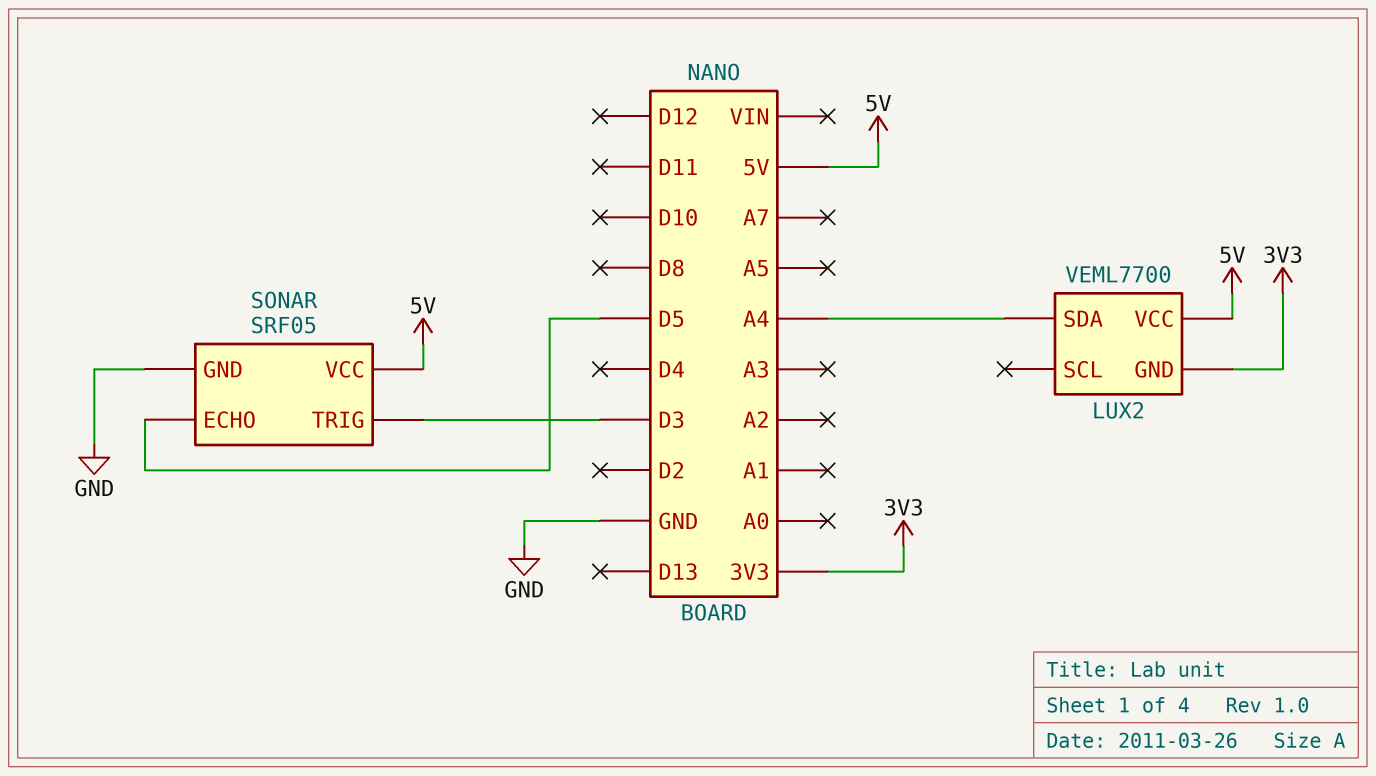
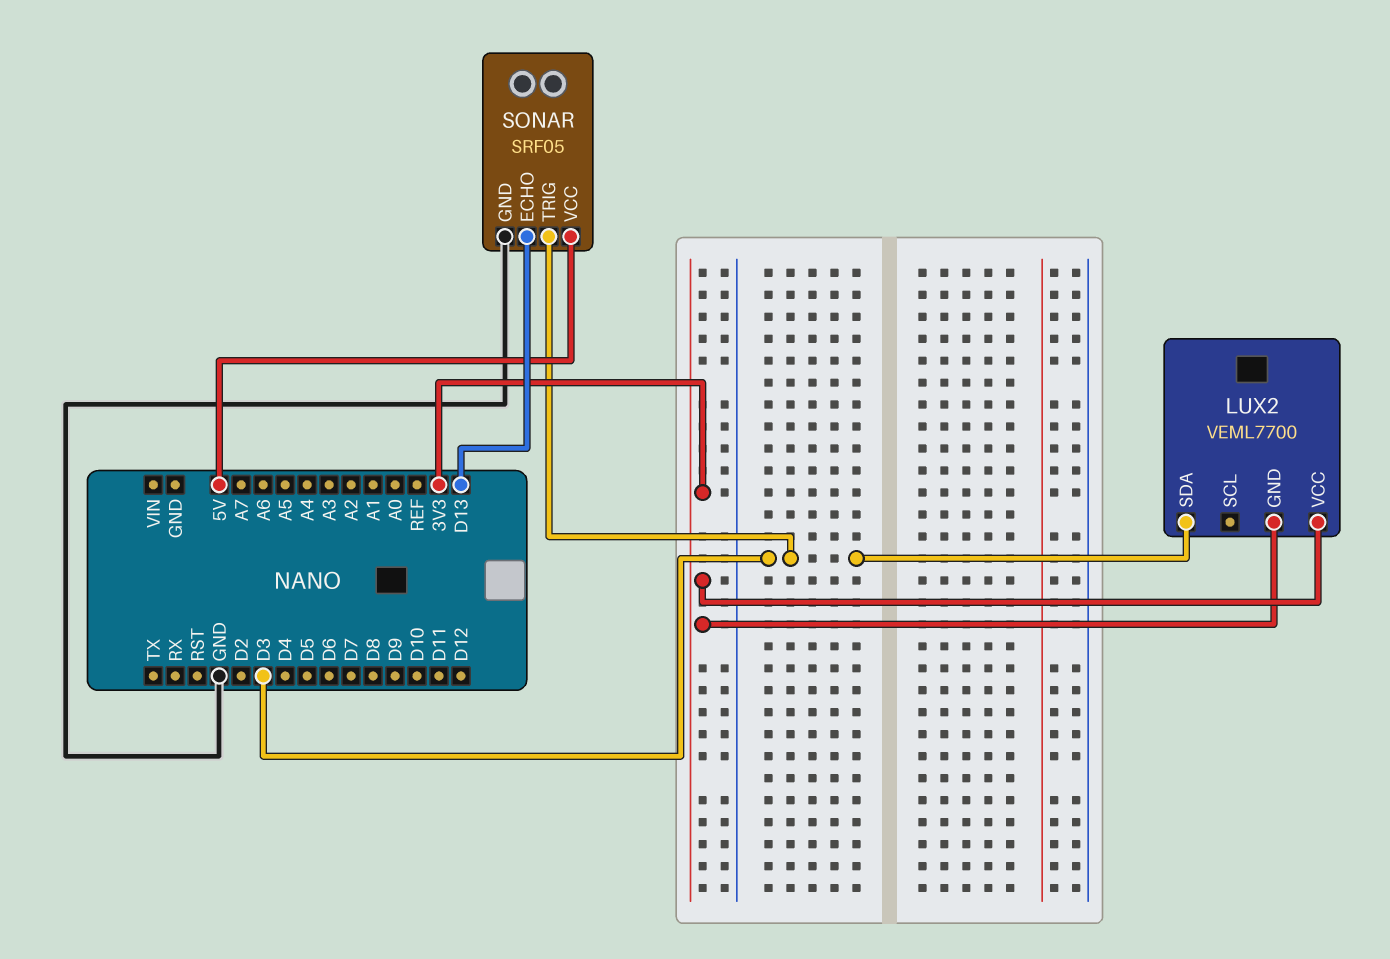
LUX2 pin SDA: A4 -> D3
LUX2 pin VCC: 5V -> 3V3
SONAR pin ECHO: D5 -> D13

